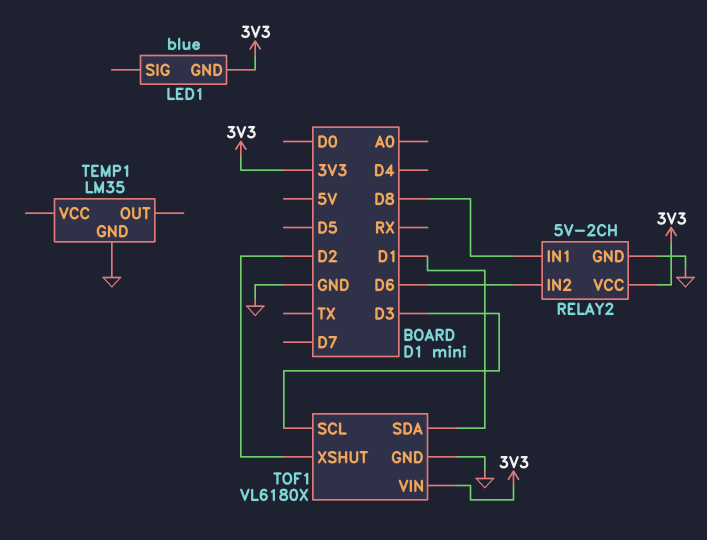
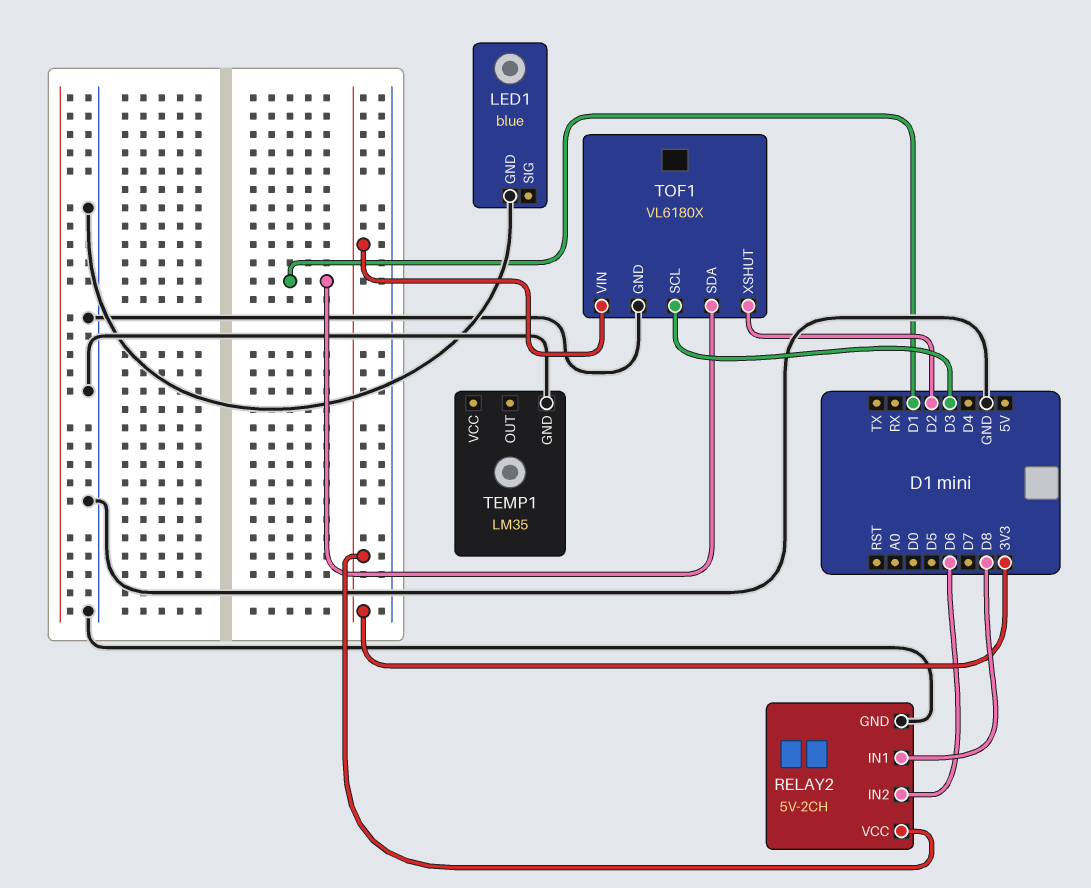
LED1 pin GND: 3V3 -> GND

